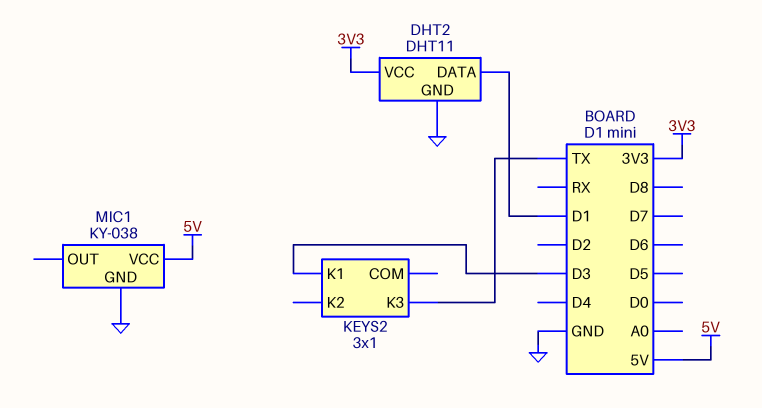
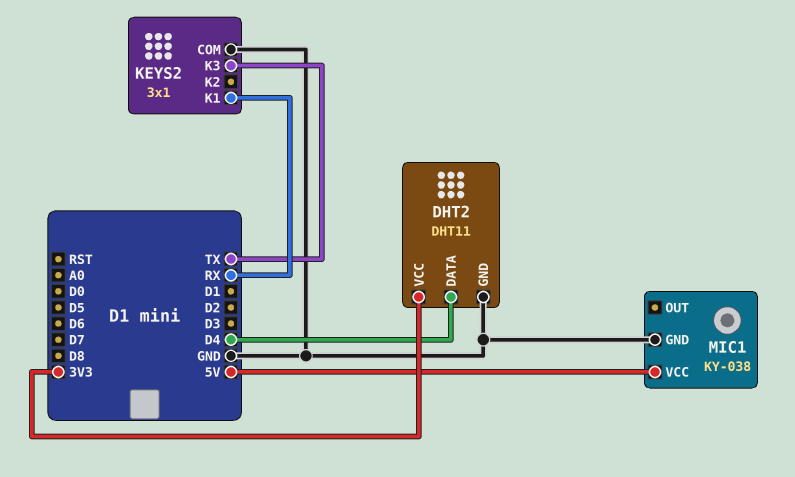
DHT2 pin DATA: D1 -> D4
KEYS2 pin COM: none -> GND
KEYS2 pin K1: D3 -> RX

